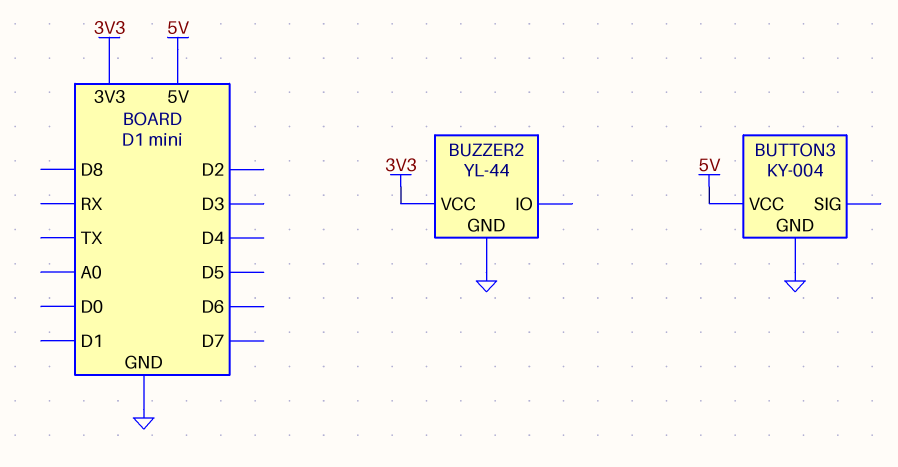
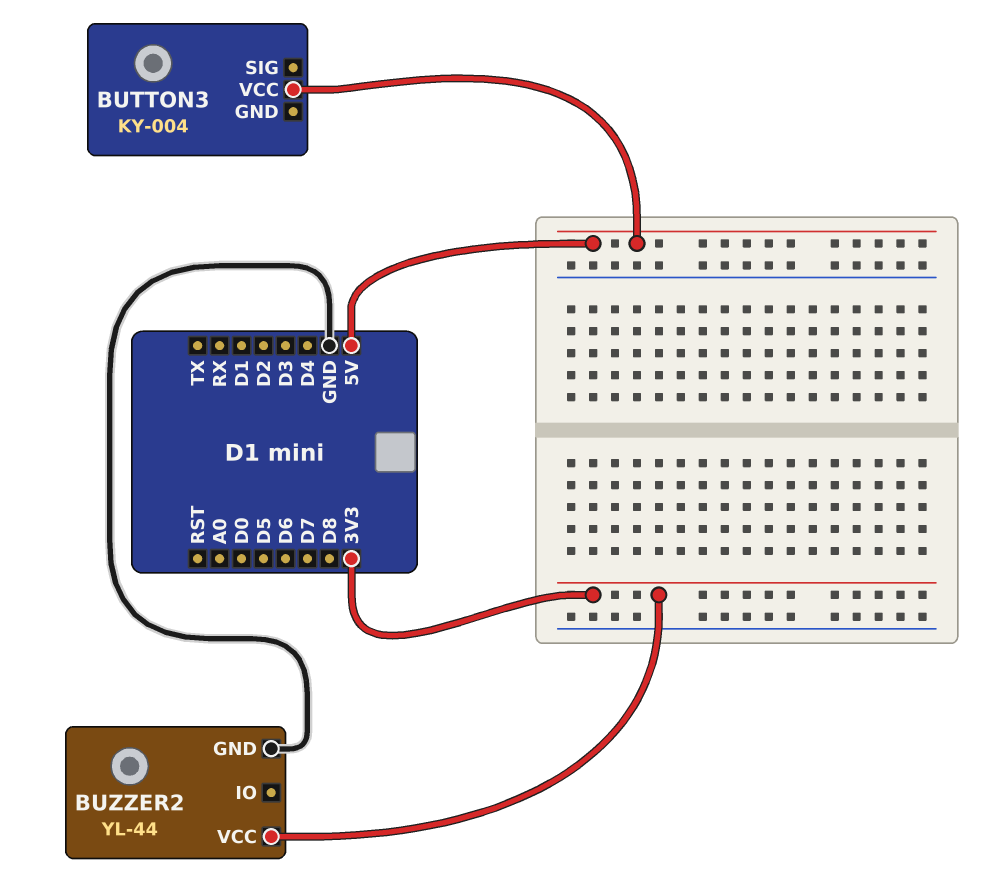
BUTTON3 pin GND: GND -> none

